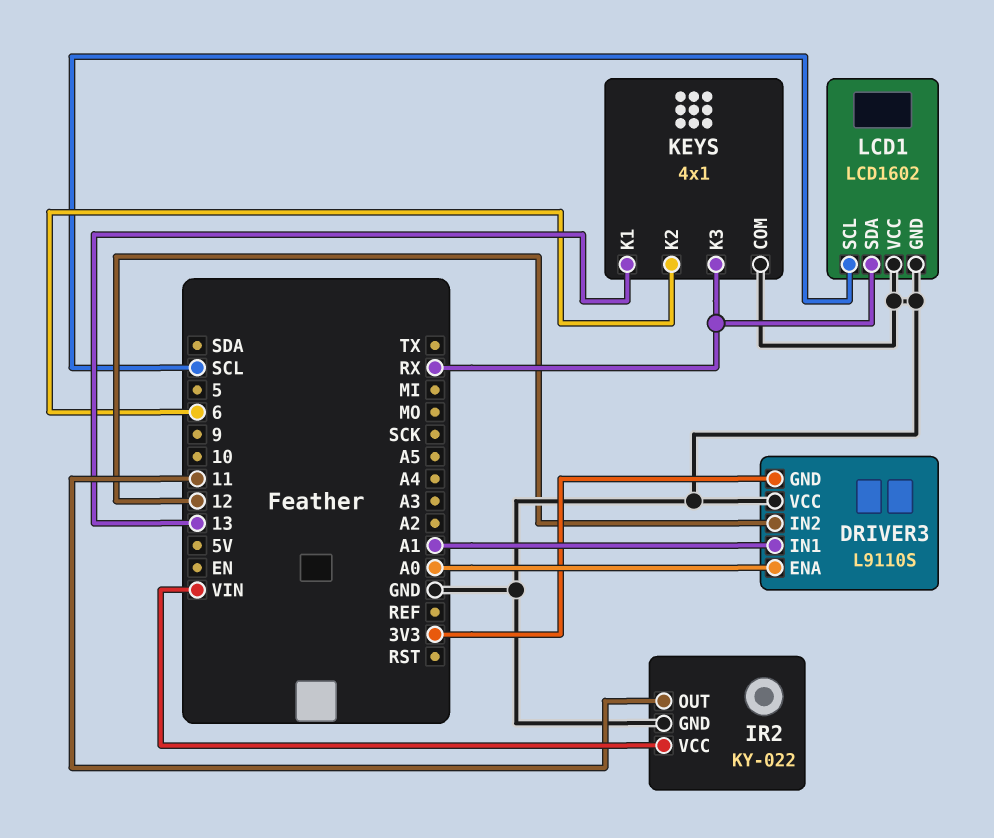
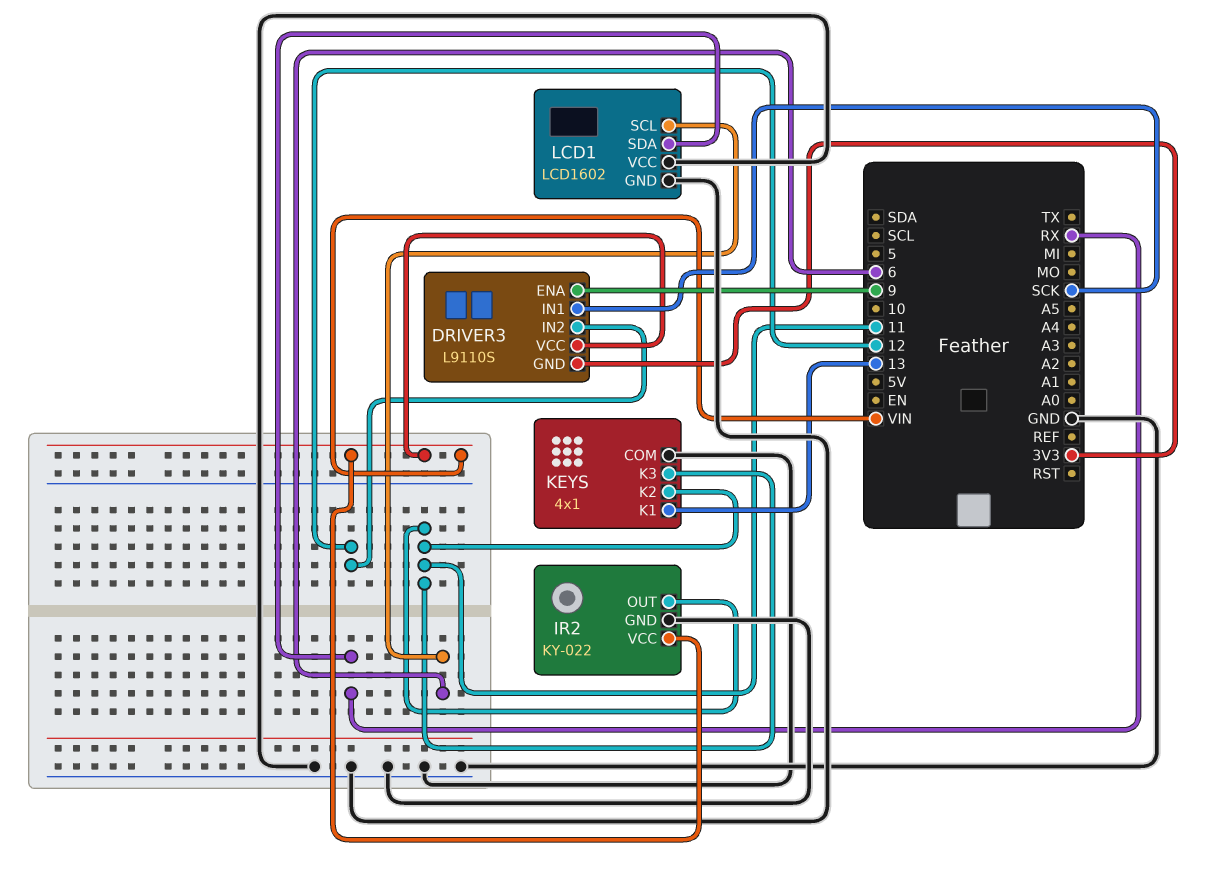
DRIVER3 pin ENA: A0 -> 9
DRIVER3 pin IN1: A1 -> SCK
DRIVER3 pin VCC: GND -> VIN
KEYS pin K2: 6 -> 11
KEYS pin K3: RX -> 11
LCD1 pin SCL: SCL -> 6

